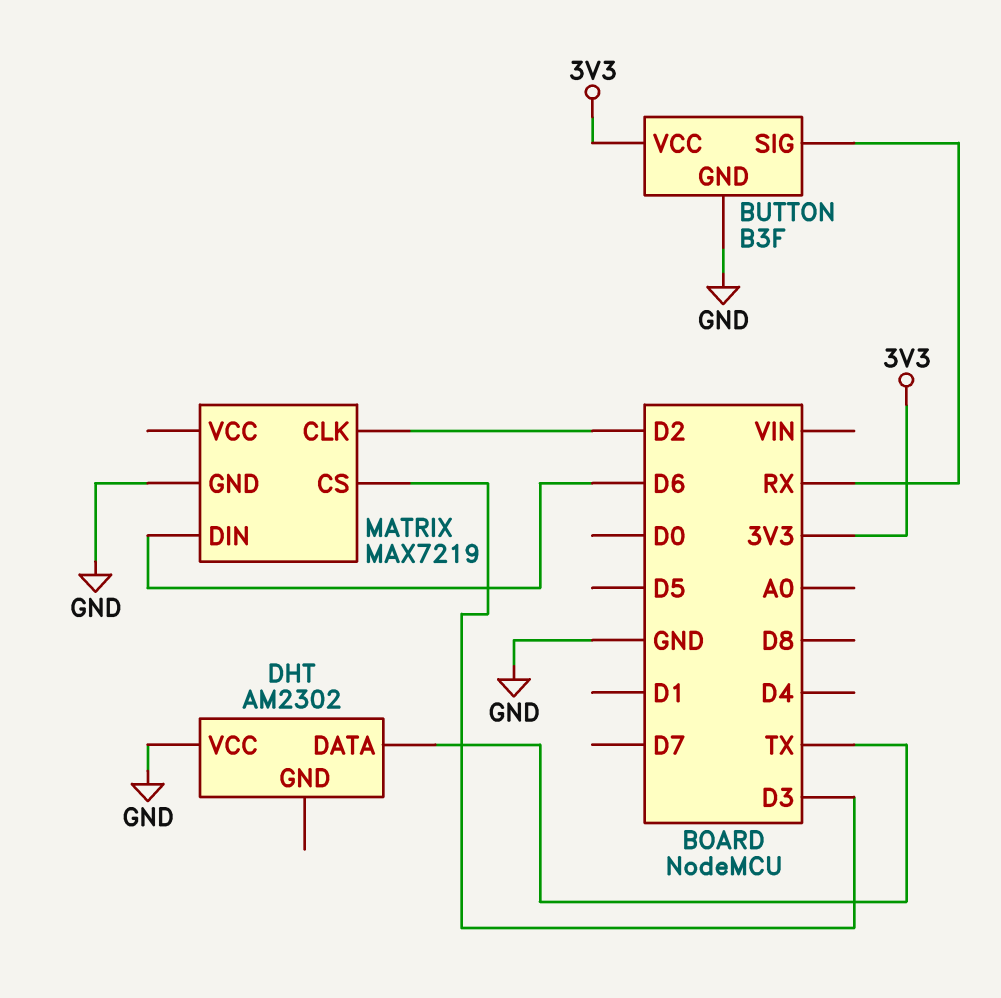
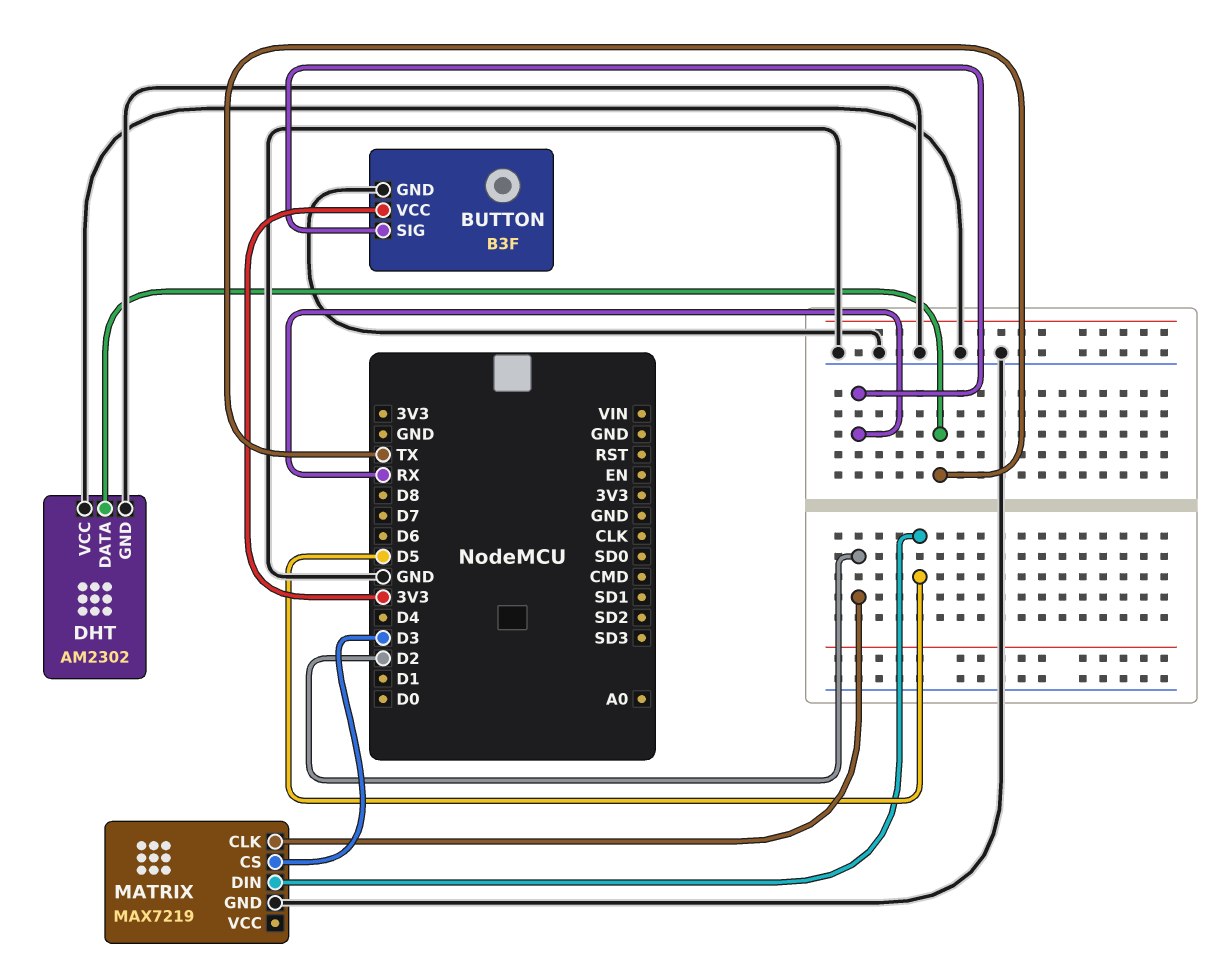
DHT pin GND: none -> GND
MATRIX pin DIN: D6 -> D5

